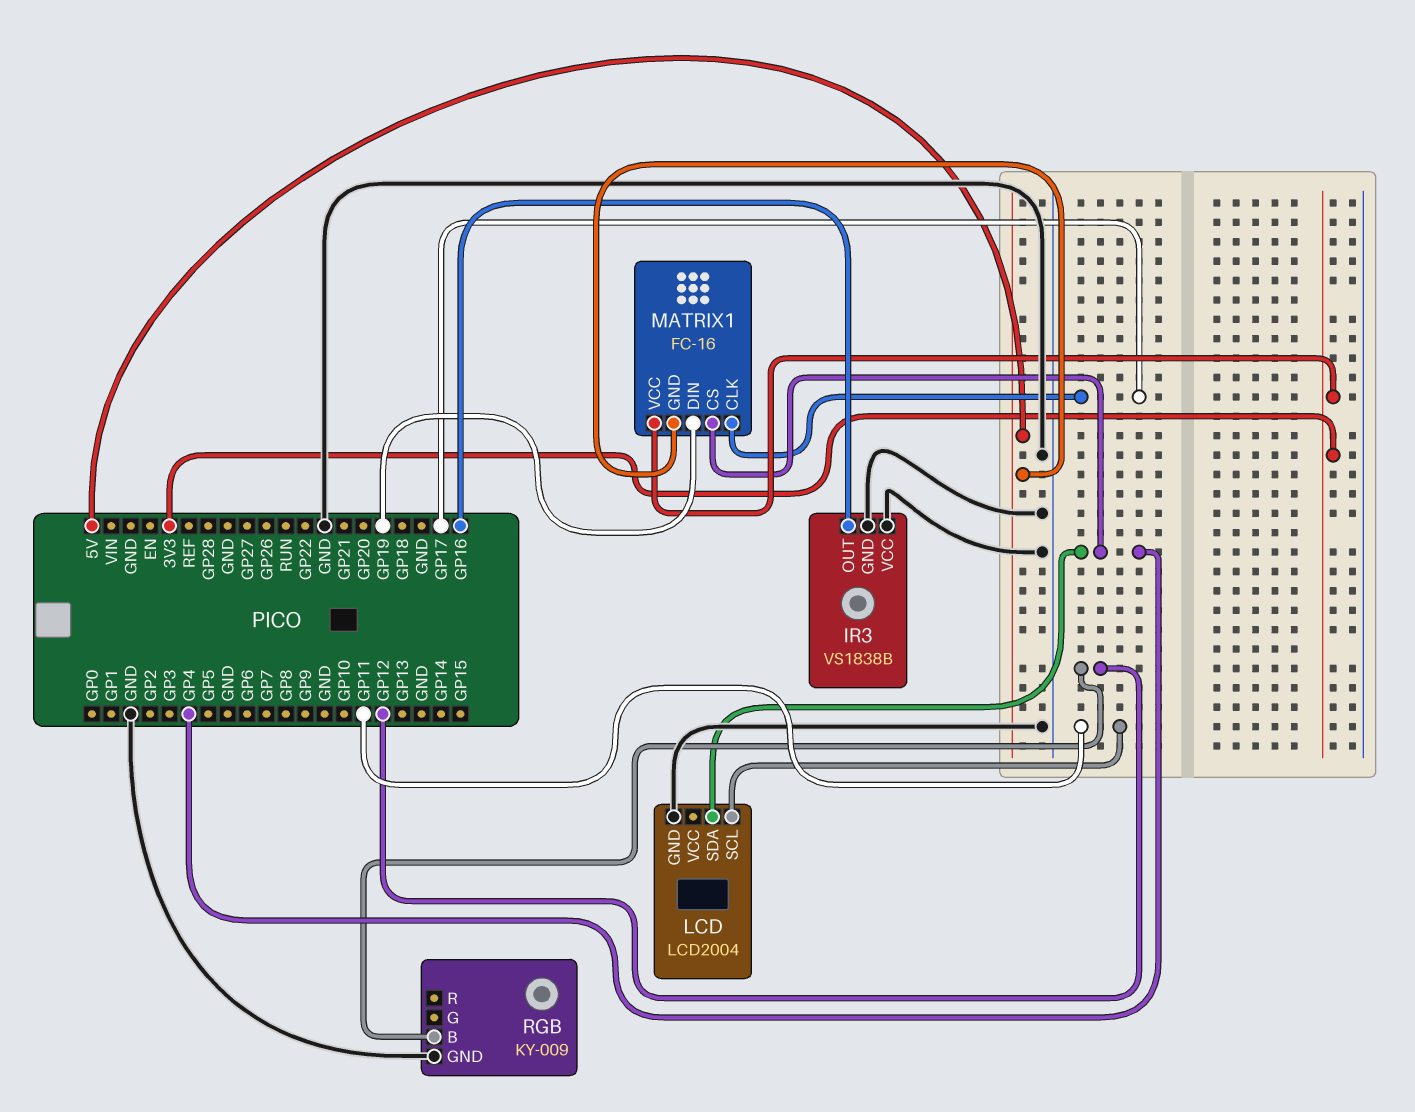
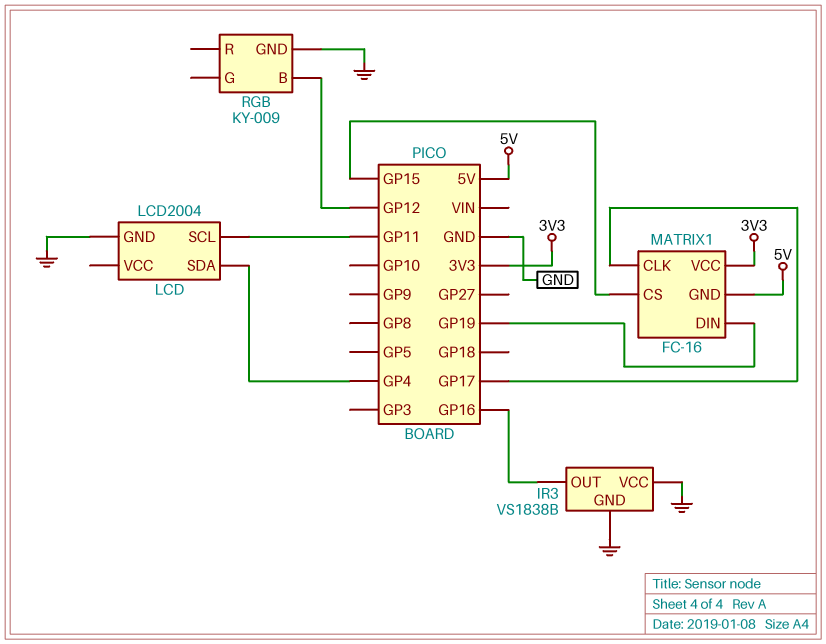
MATRIX1 pin CS: GP4 -> GP15

